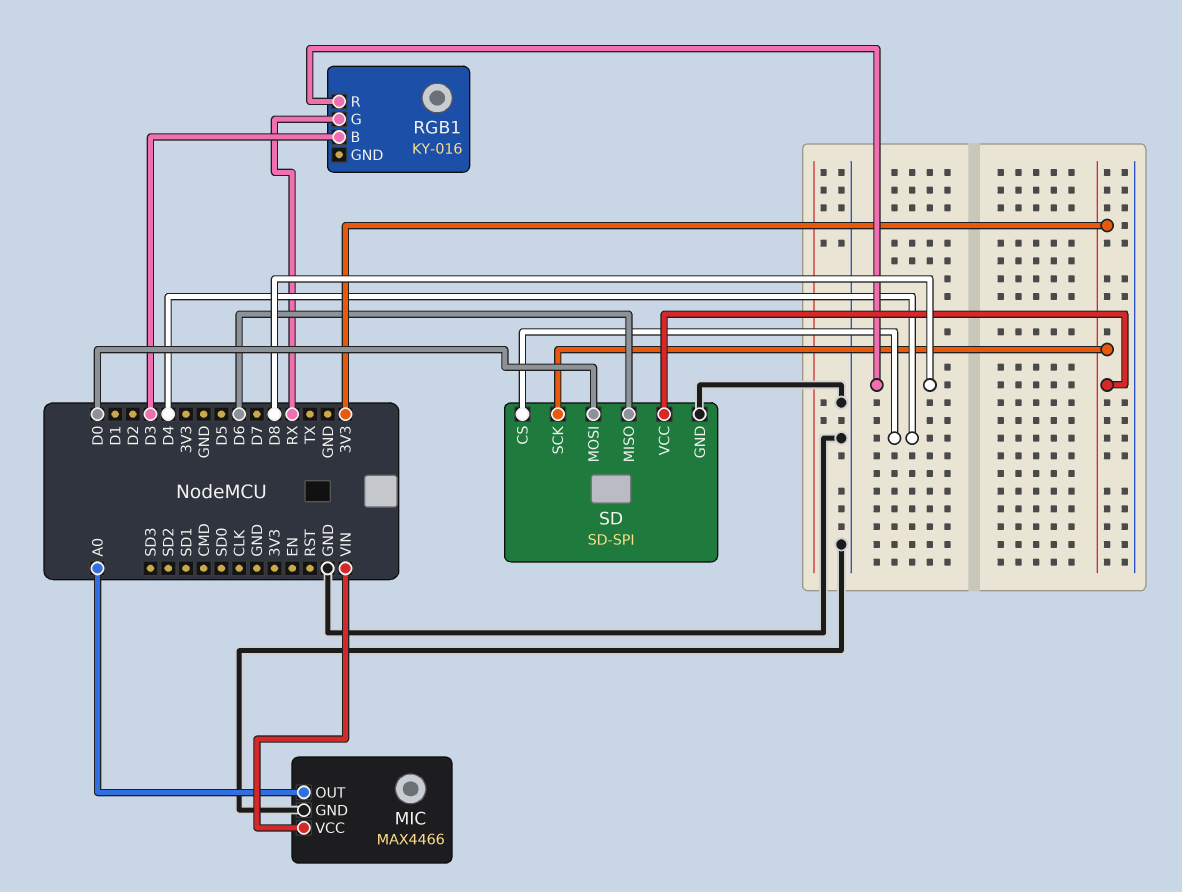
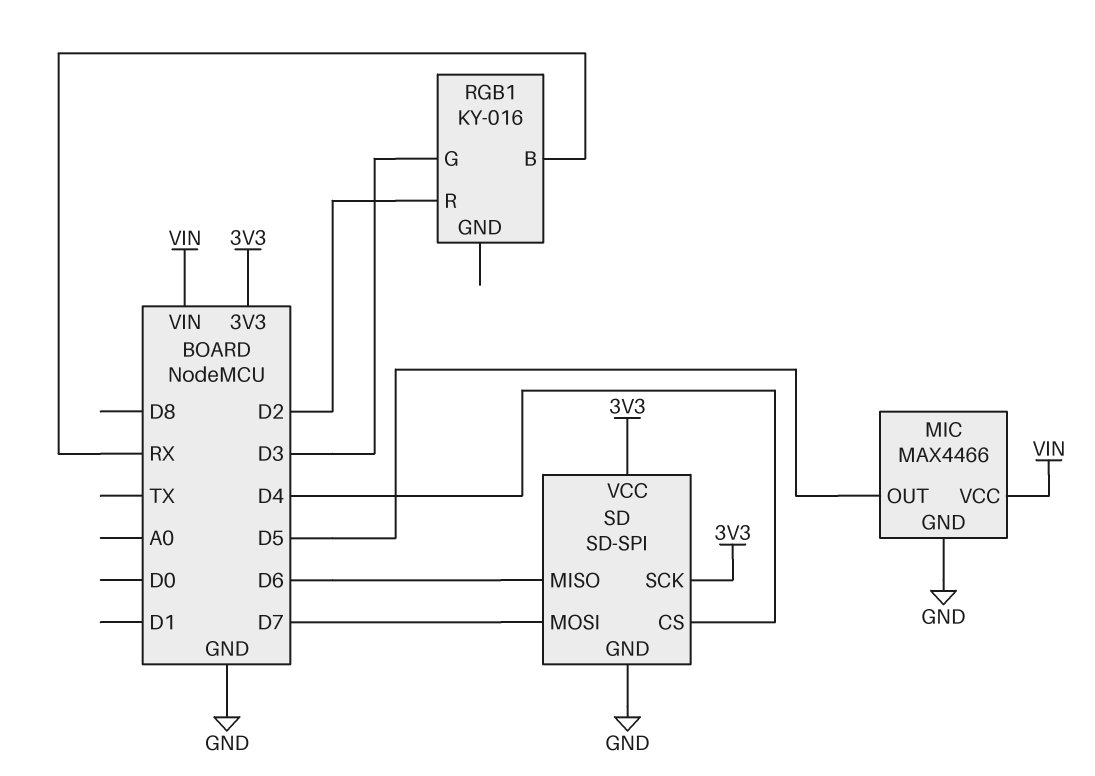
MIC pin OUT: A0 -> D5
RGB1 pin B: D3 -> RX
RGB1 pin G: RX -> D3
RGB1 pin R: D8 -> D2
SD pin MOSI: D0 -> D7

